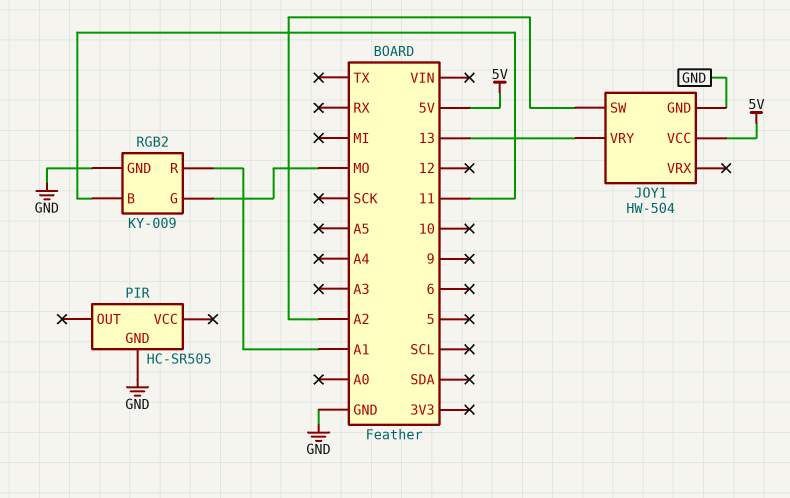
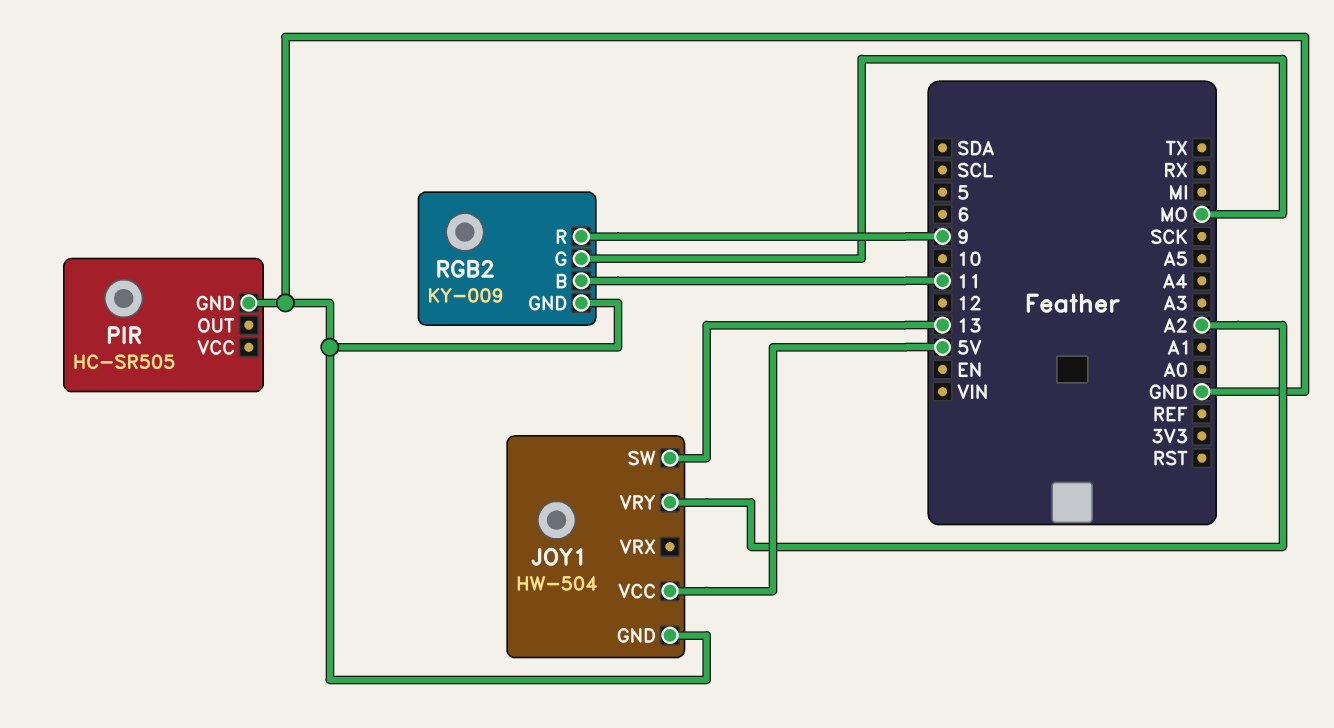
JOY1 pin SW: A2 -> 13
JOY1 pin VRY: 13 -> A2
RGB2 pin R: A1 -> 9

